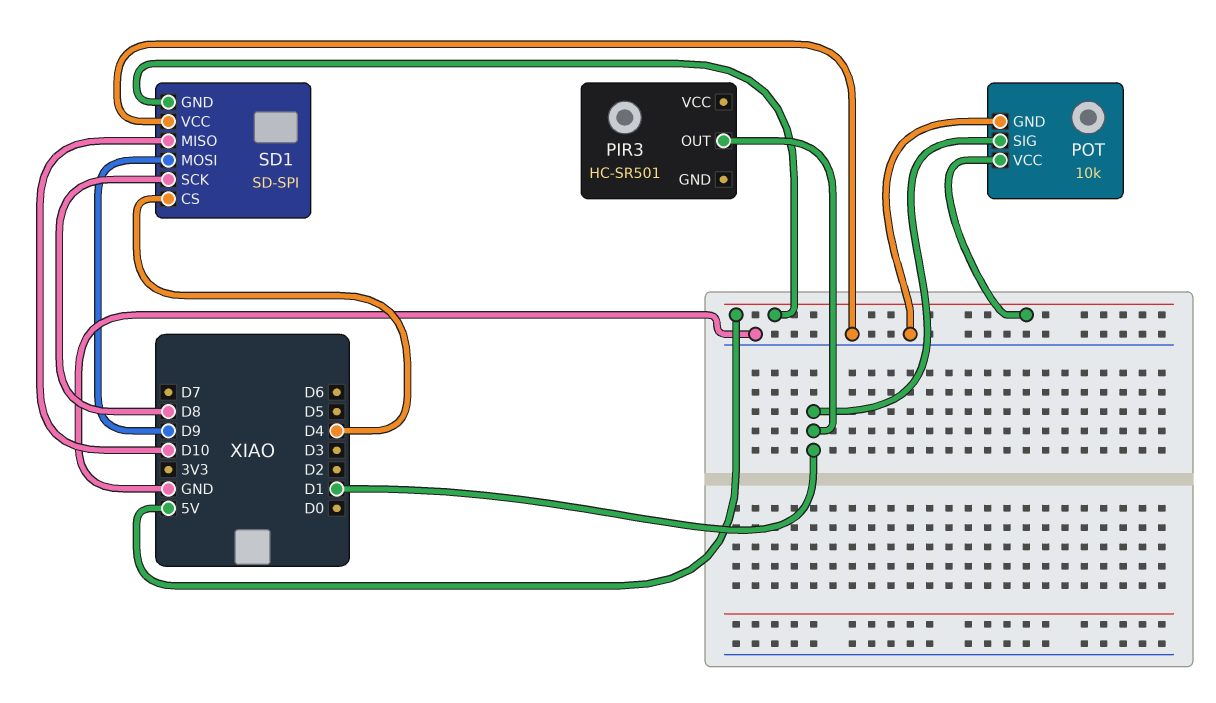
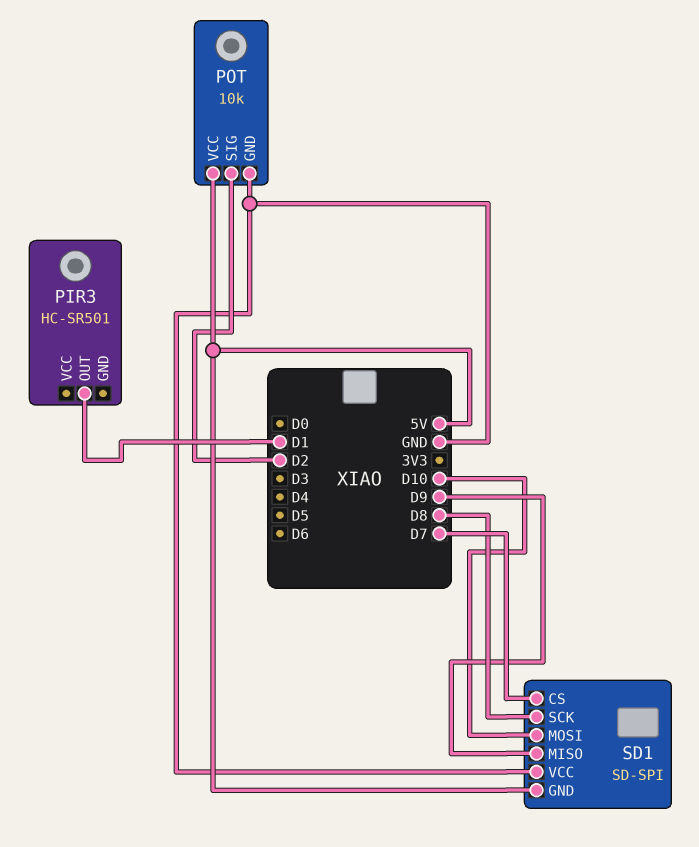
POT pin SIG: D1 -> D2
SD1 pin CS: D4 -> D7
SD1 pin MISO: D10 -> D9
SD1 pin MOSI: D9 -> D10

